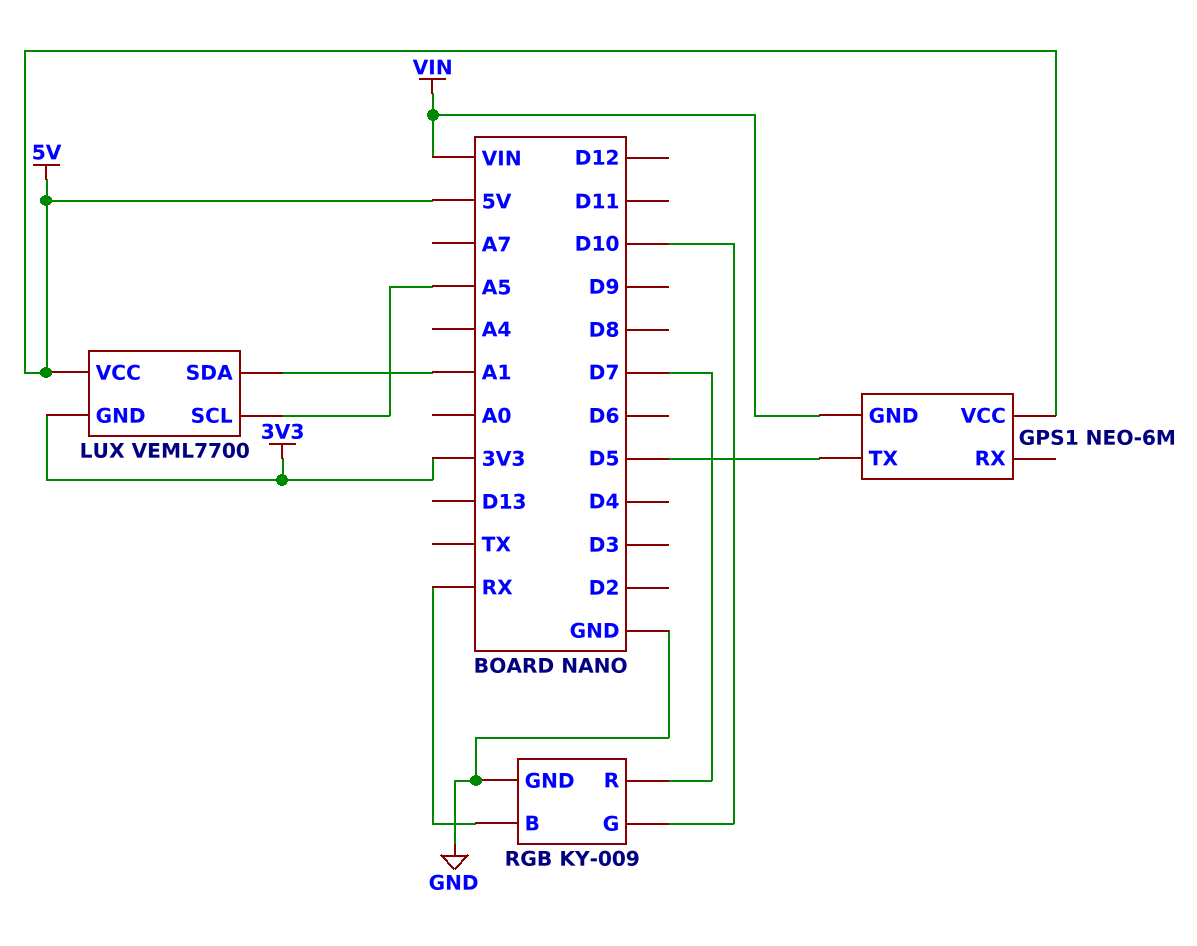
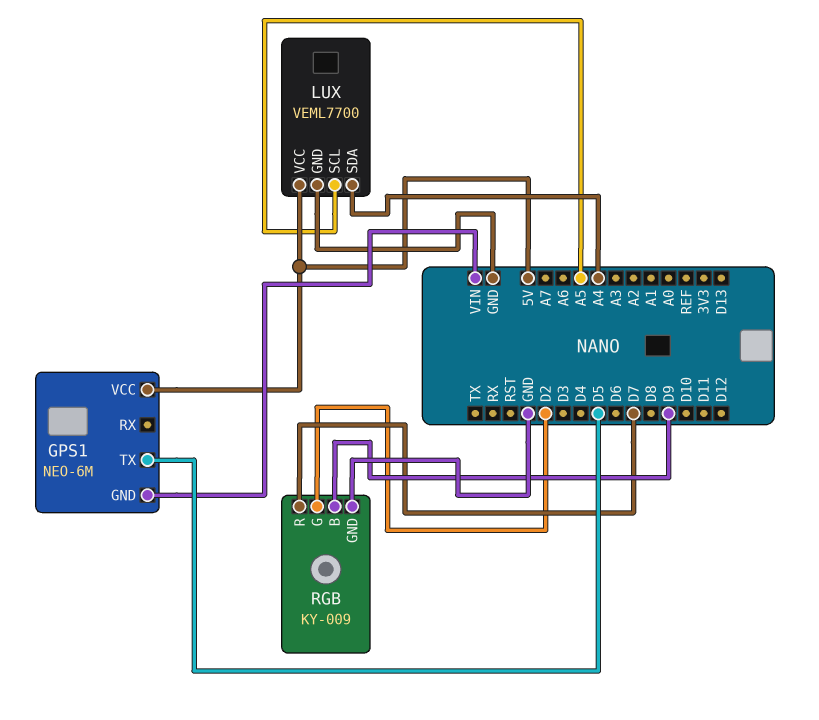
LUX pin GND: 3V3 -> GND
LUX pin SDA: A1 -> A4
RGB pin B: RX -> D9
RGB pin G: D10 -> D2

